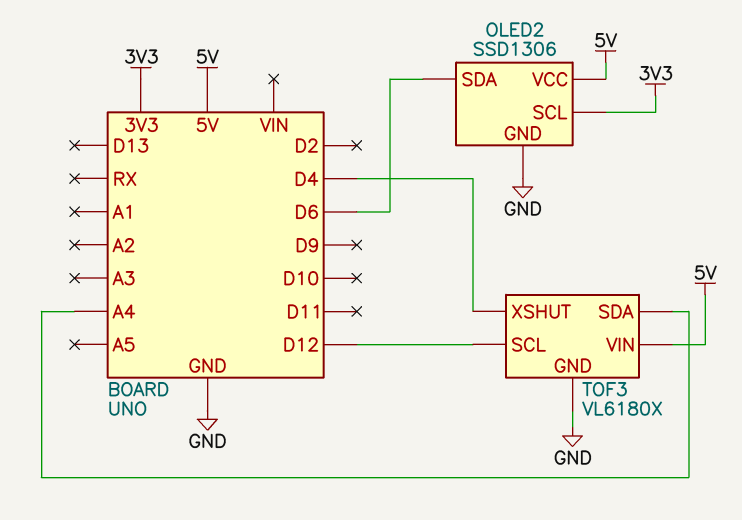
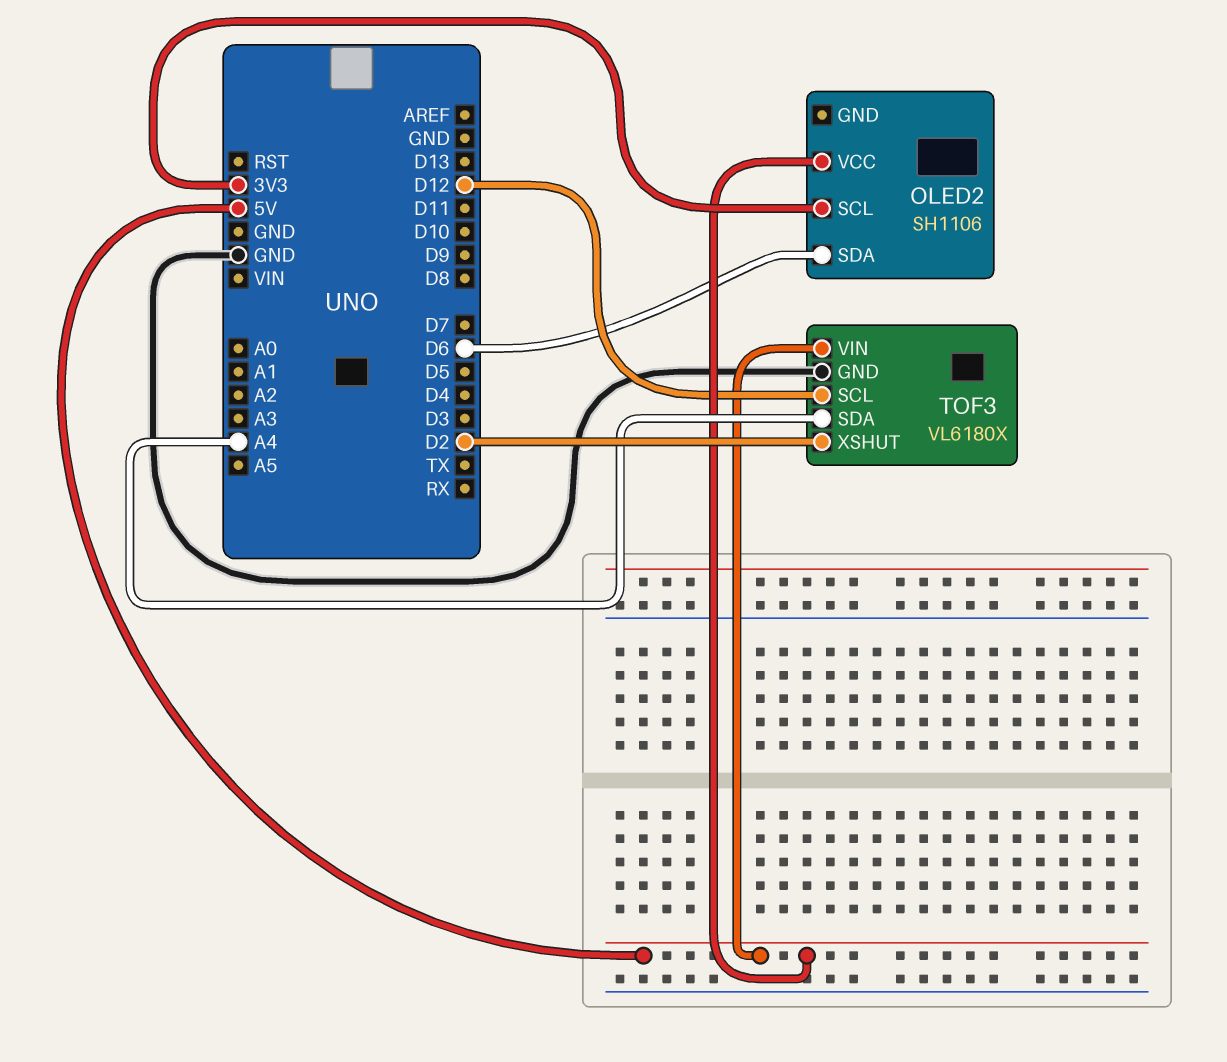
OLED2: SSD1306 -> SH1106
OLED2 pin GND: GND -> none
TOF3 pin XSHUT: D4 -> D2

